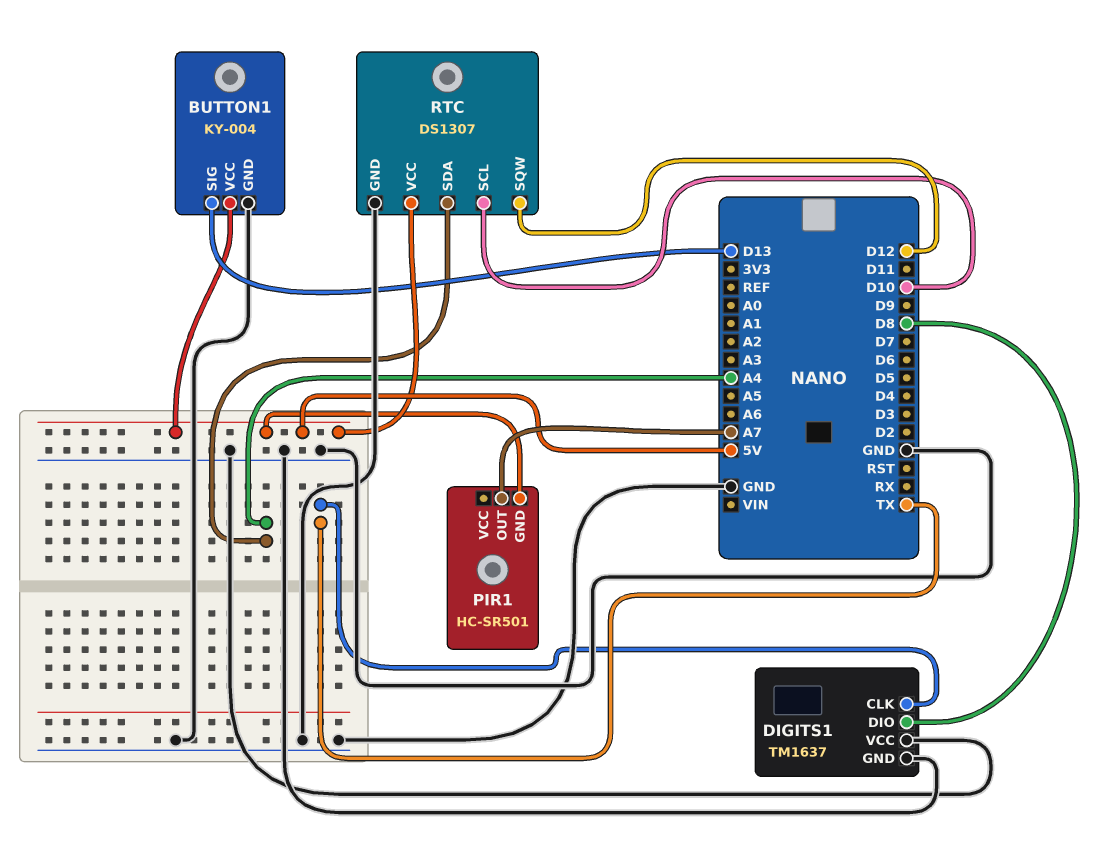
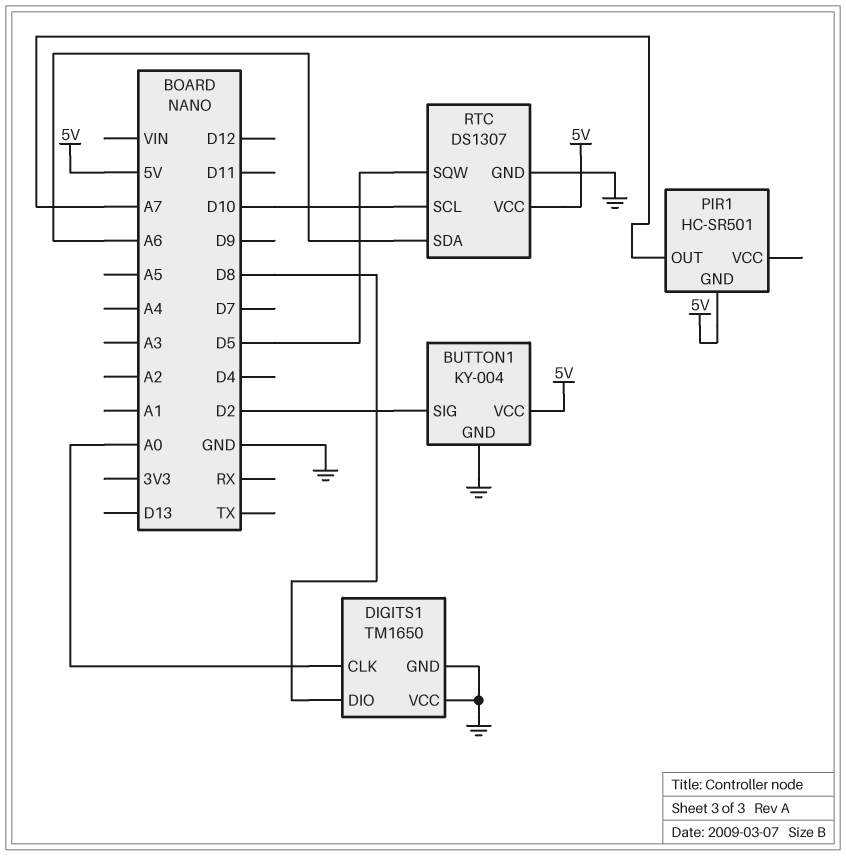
BUTTON1 pin SIG: D13 -> D2
DIGITS1: TM1637 -> TM1650
DIGITS1 pin CLK: TX -> A0
RTC pin SDA: A4 -> A6
RTC pin SQW: D12 -> D5

